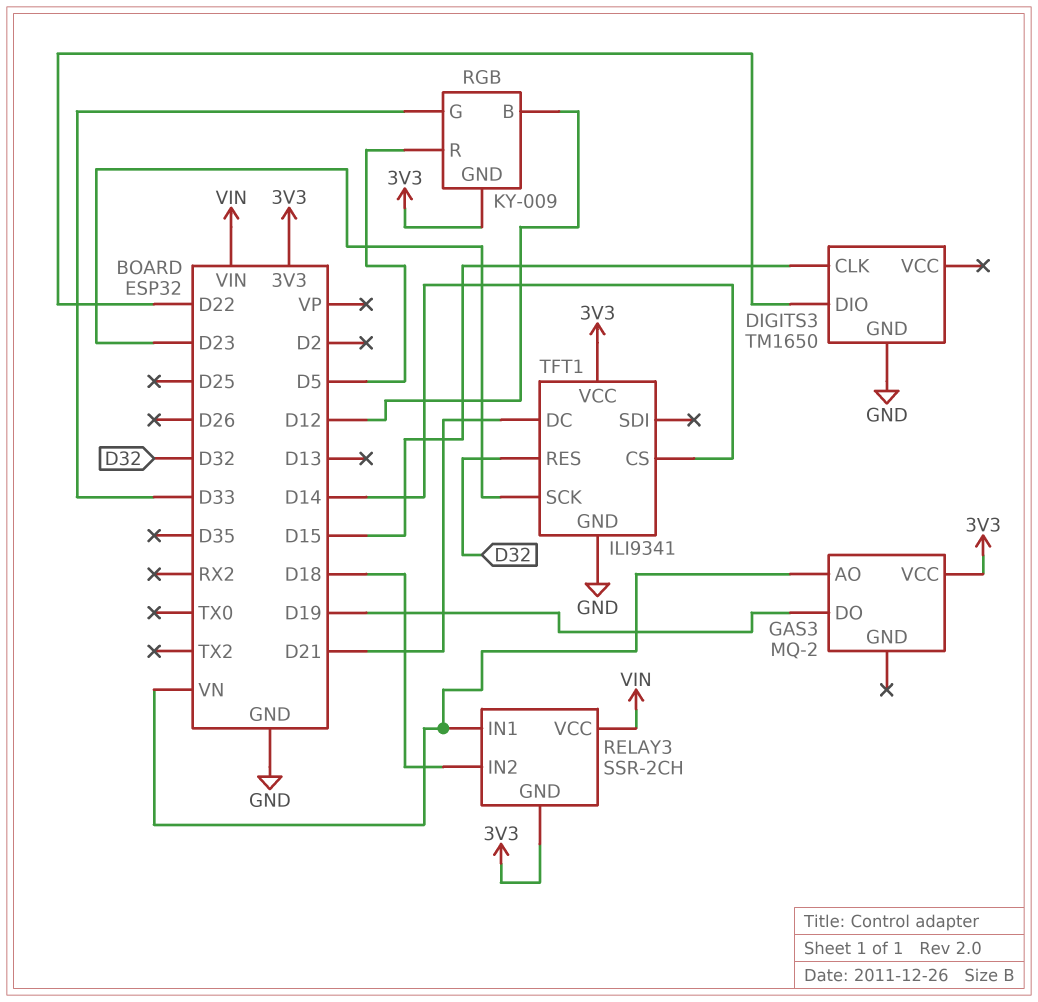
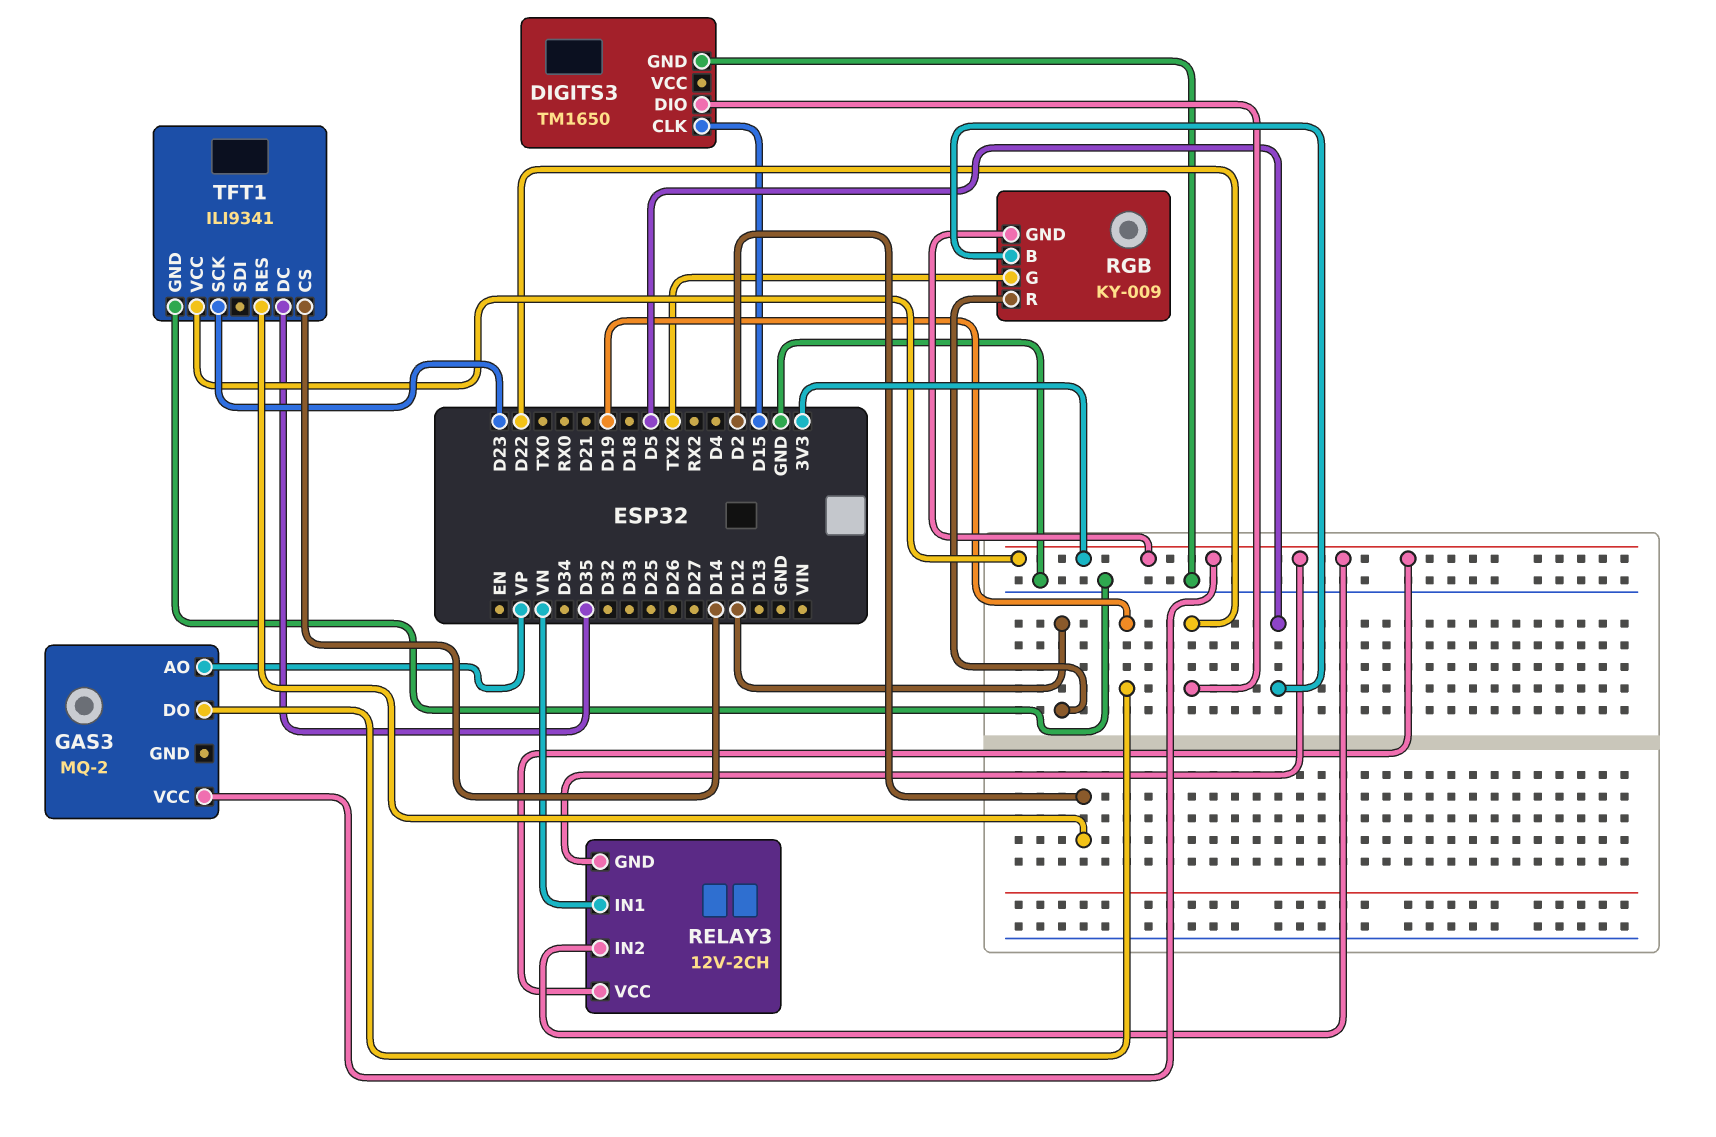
GAS3 pin AO: VN -> VP
RELAY3: SSR-2CH -> 12V-2CH
RELAY3 pin IN2: D18 -> 3V3
RELAY3 pin VCC: VIN -> 3V3
RGB pin B: D12 -> D5
RGB pin G: D33 -> TX2
RGB pin R: D5 -> D12
TFT1 pin DC: D21 -> D35
TFT1 pin RES: D32 -> D2

